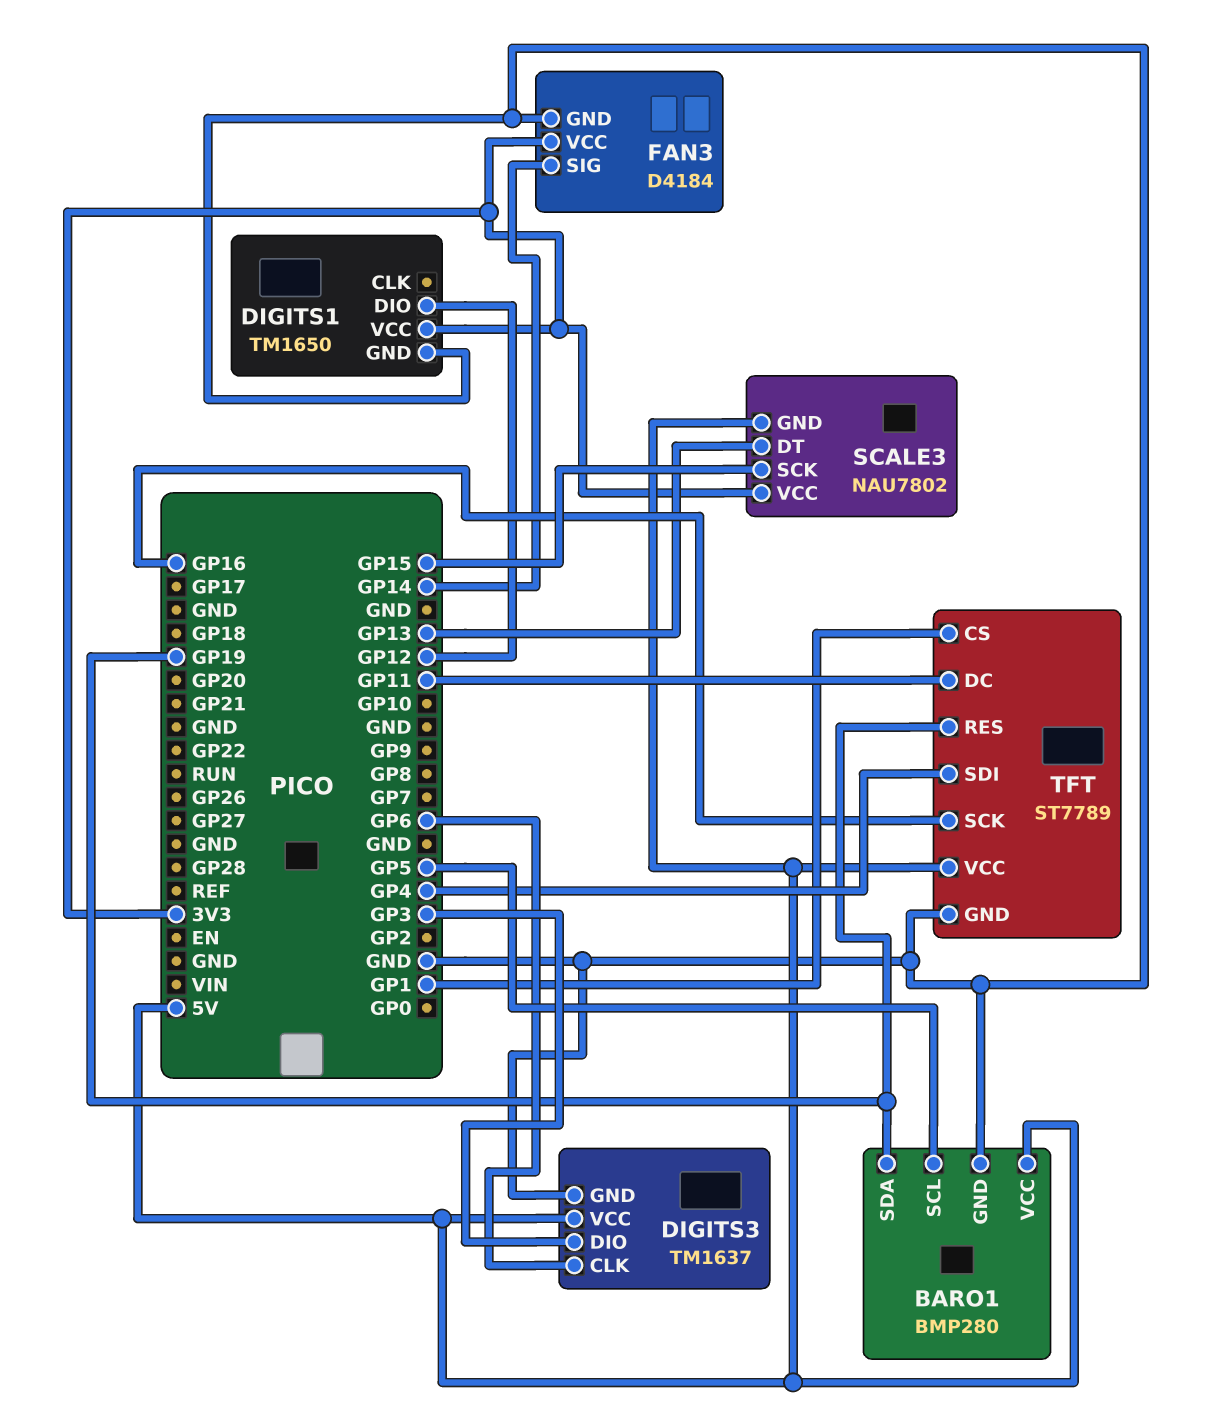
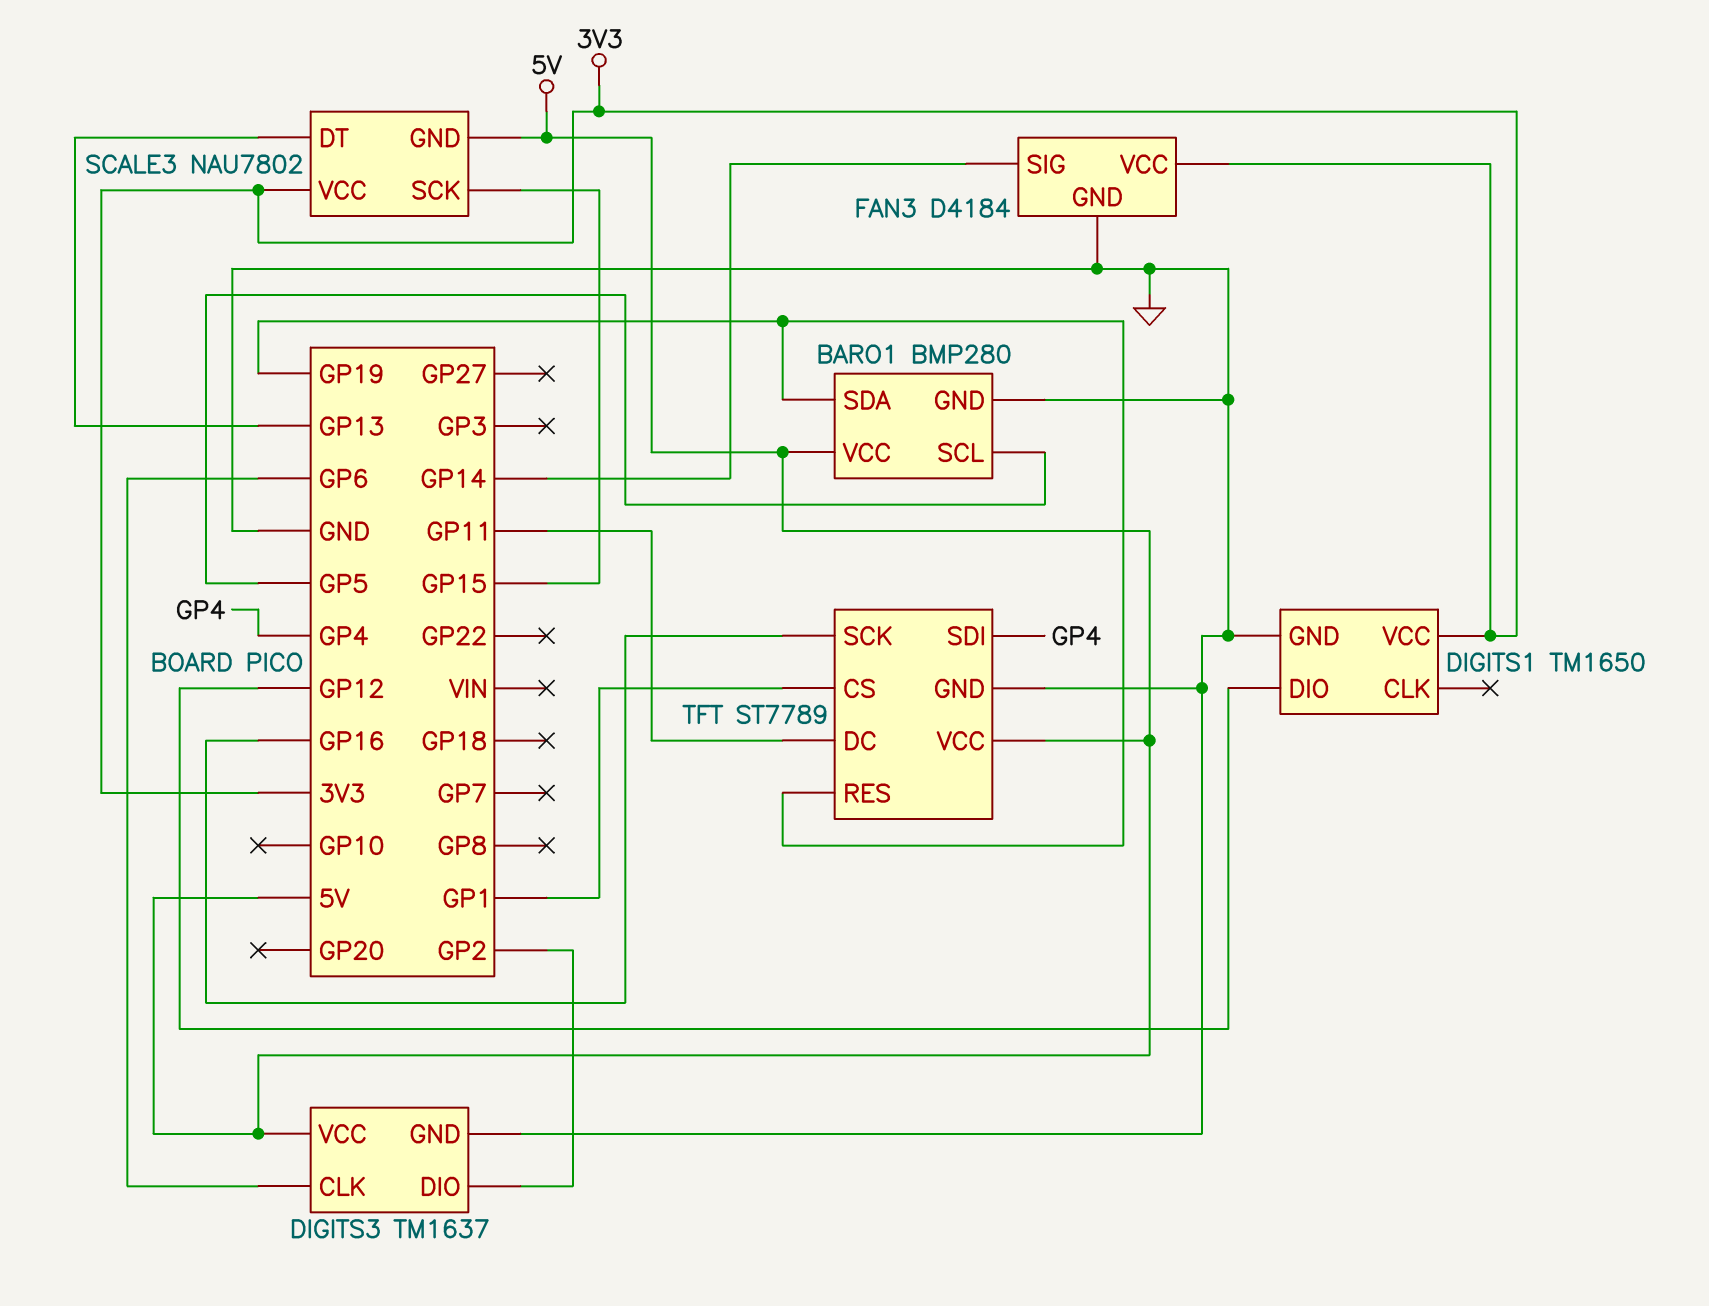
DIGITS3 pin DIO: GP3 -> GP2

